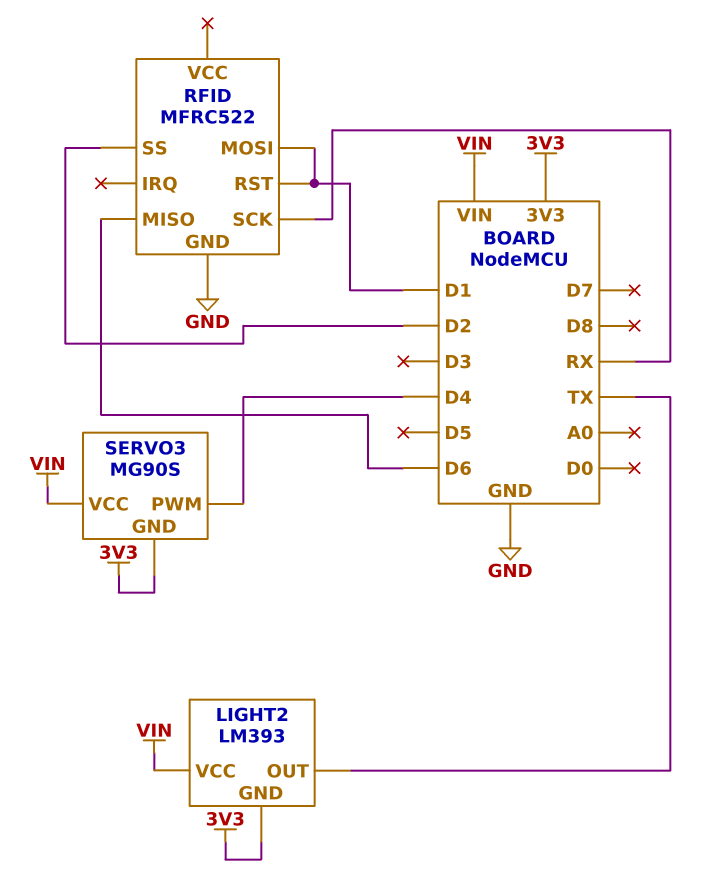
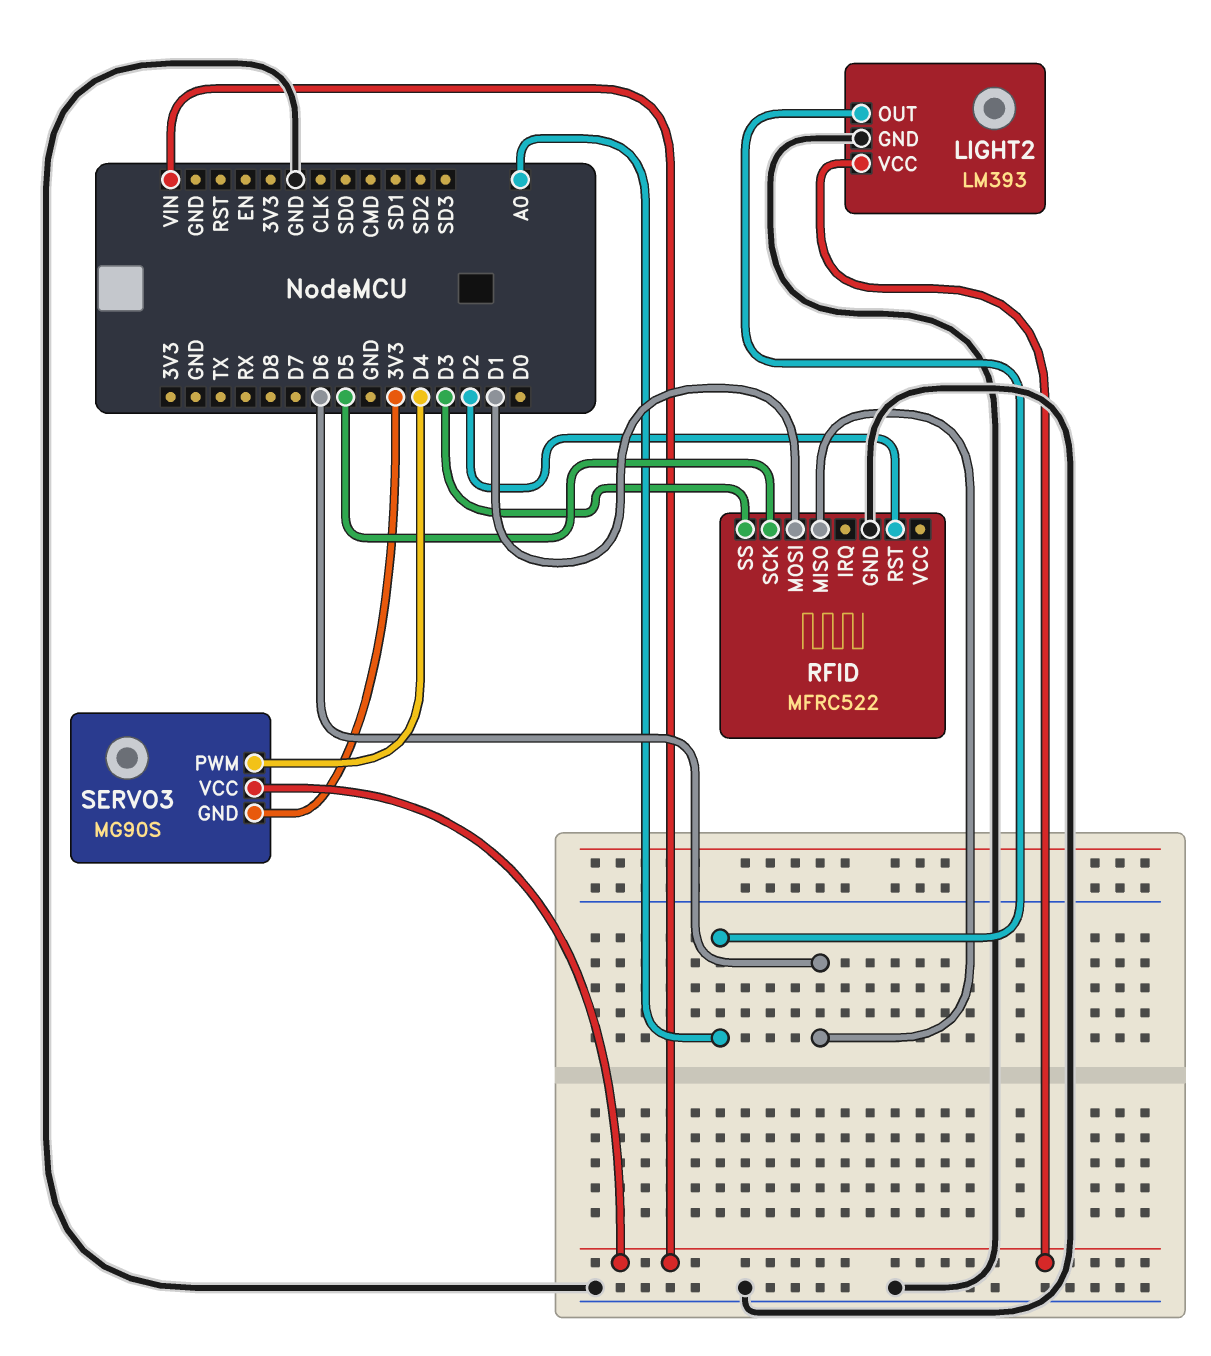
LIGHT2 pin GND: 3V3 -> GND
LIGHT2 pin OUT: TX -> A0
RFID pin RST: D1 -> D2
RFID pin SCK: RX -> D5
RFID pin SS: D2 -> D3

